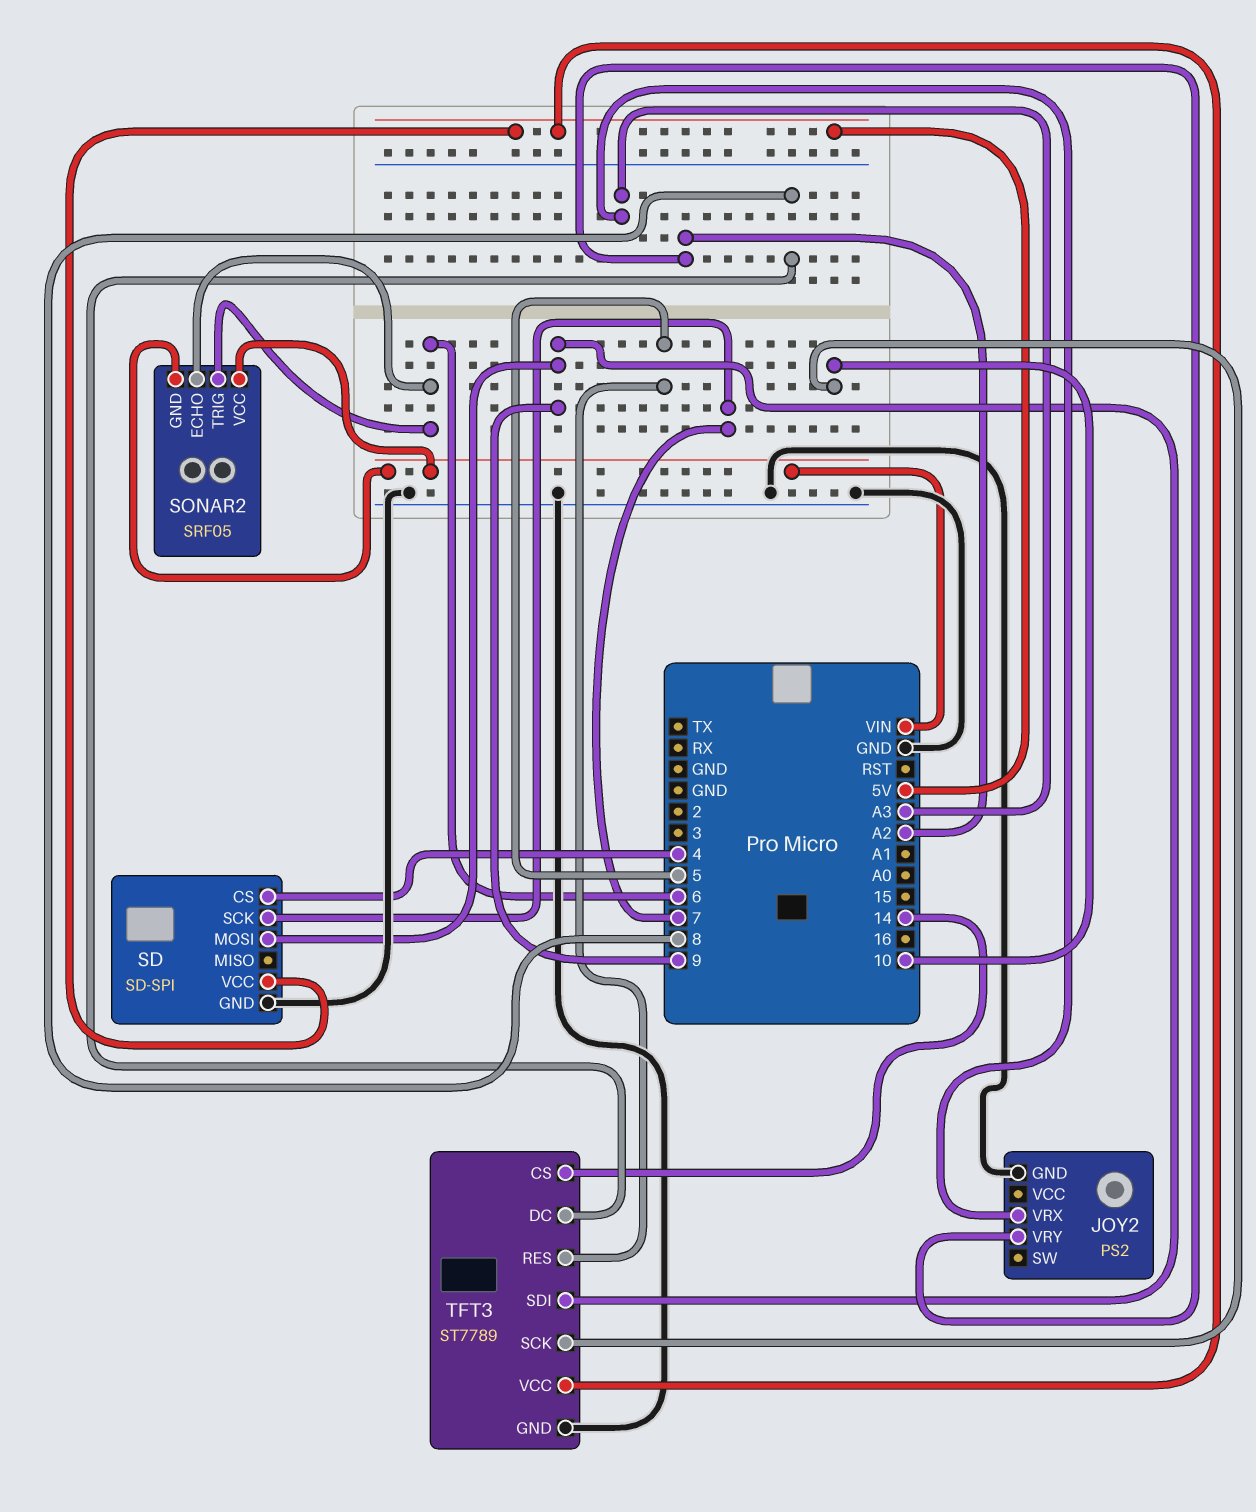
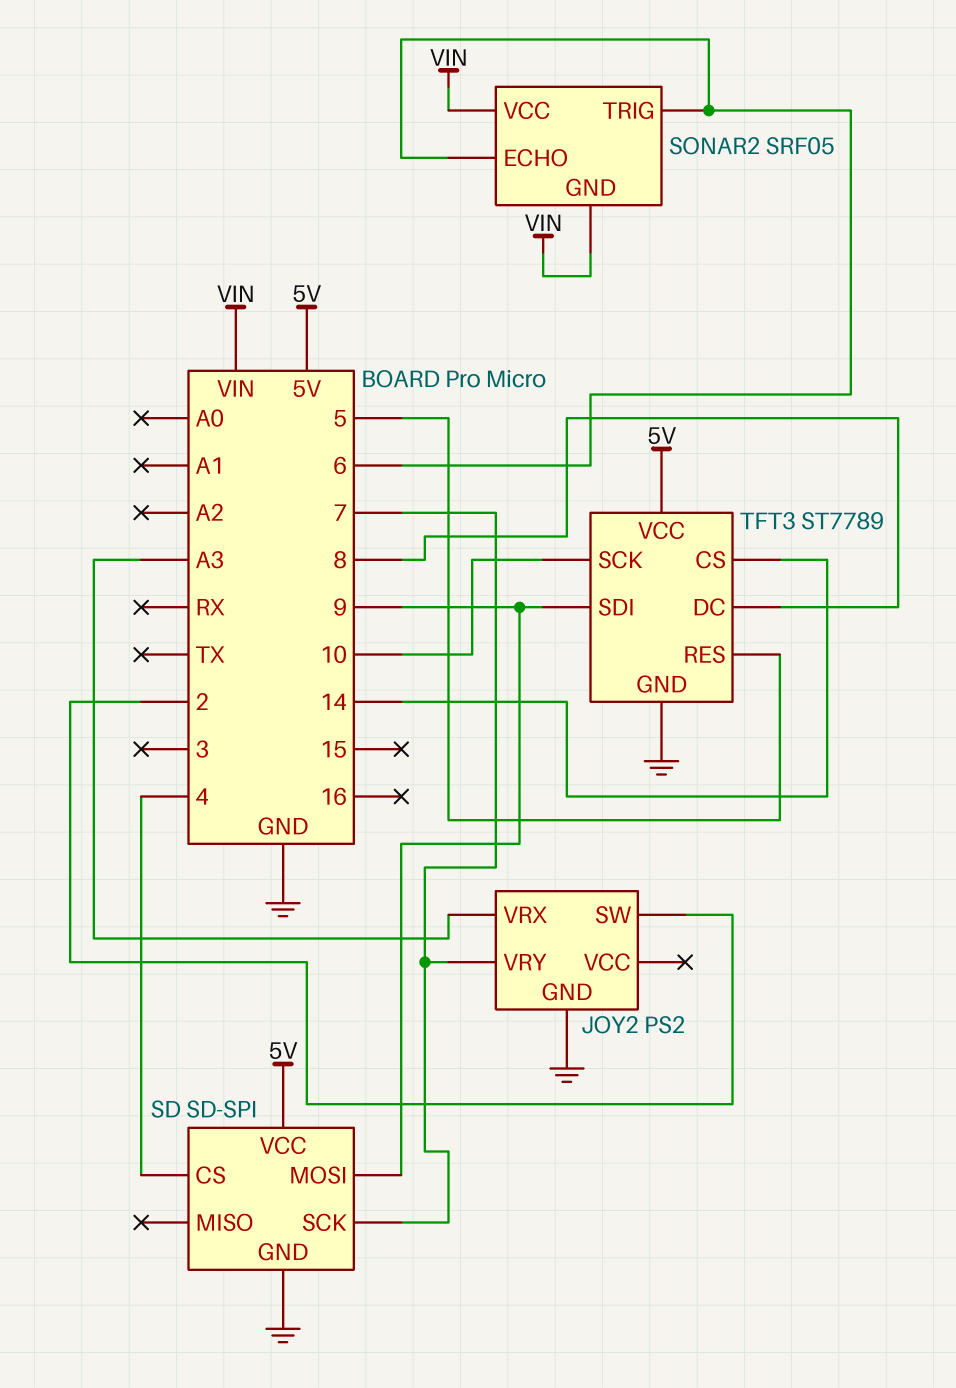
JOY2 pin SW: none -> 2
JOY2 pin VRY: A2 -> 7

